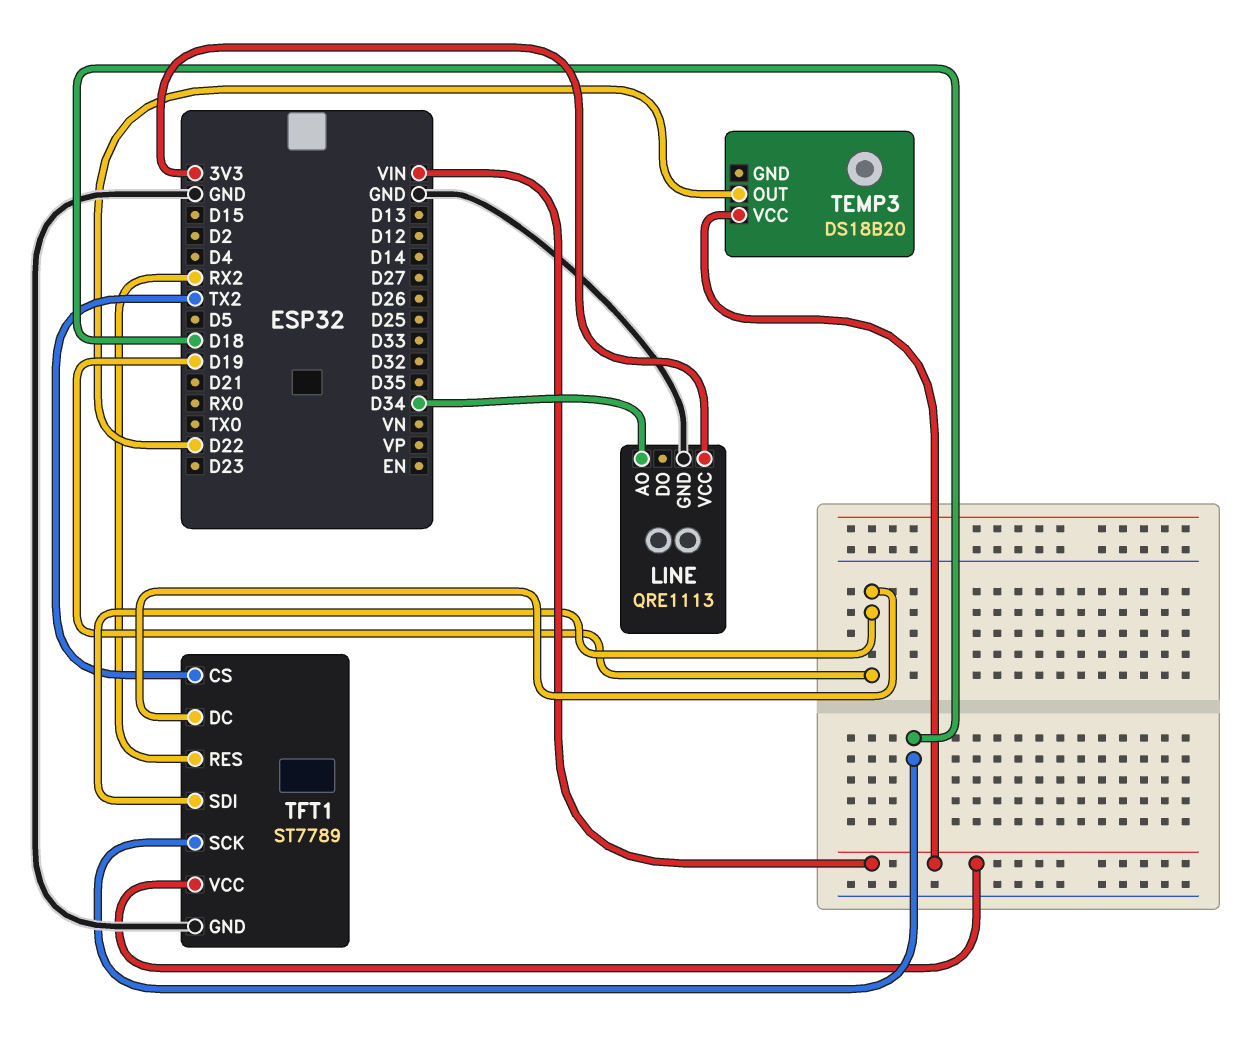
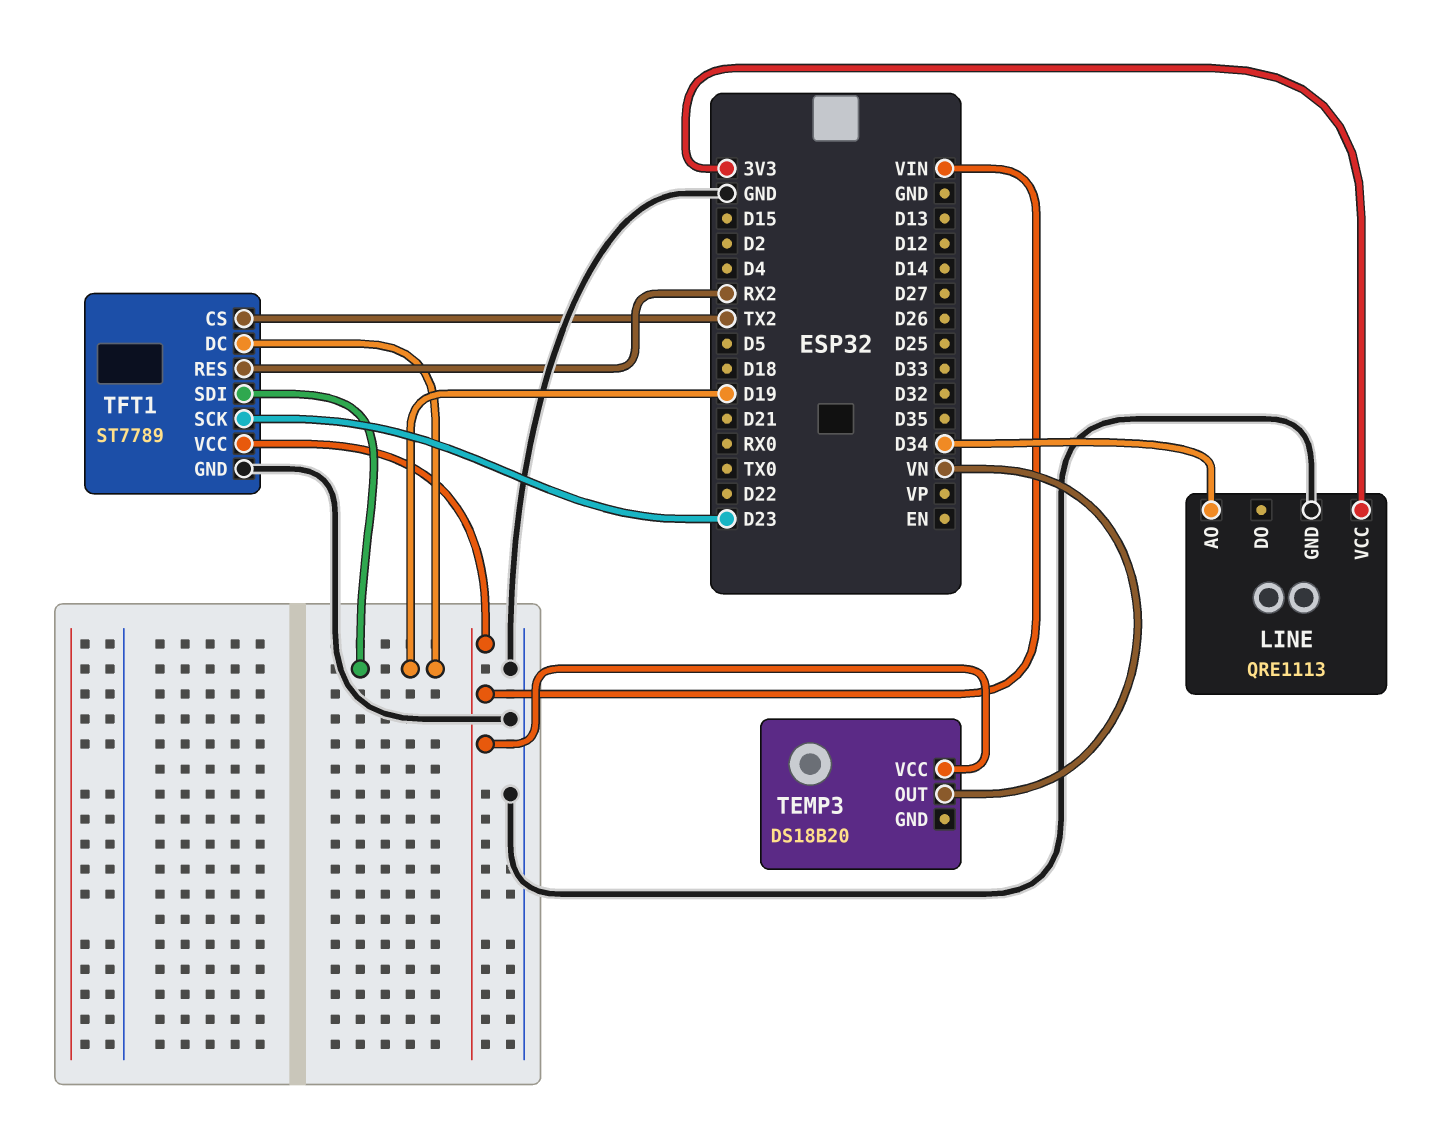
TEMP3 pin OUT: D22 -> VN
TFT1 pin SCK: D18 -> D23

